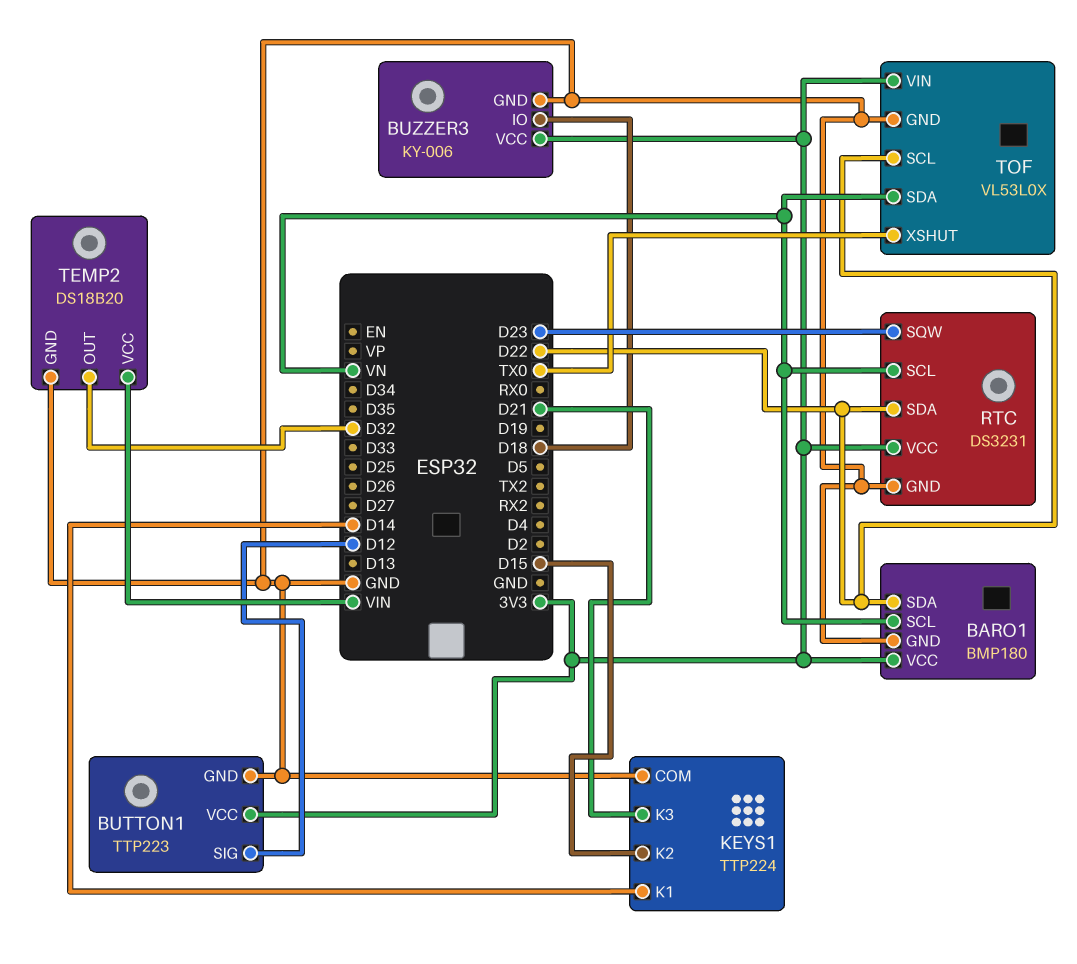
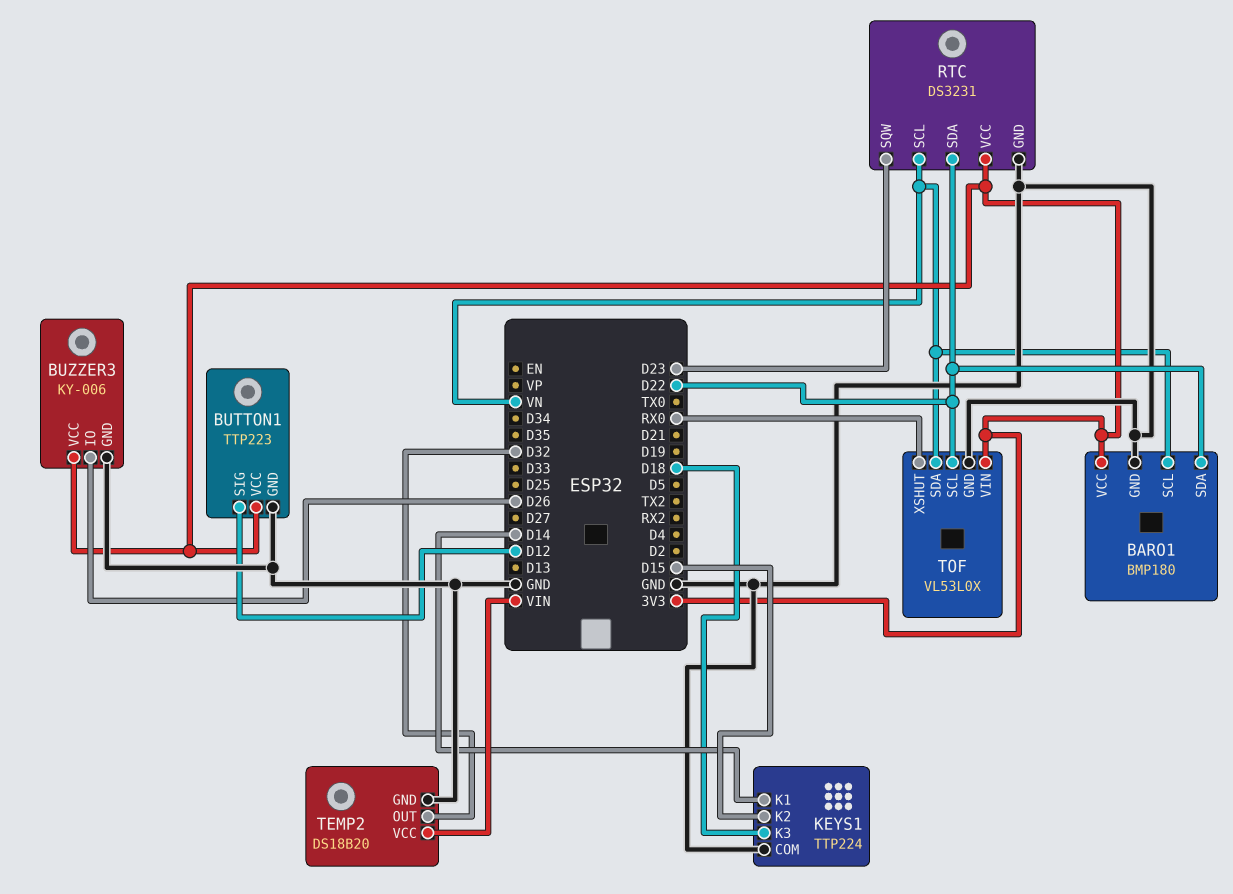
BUZZER3 pin IO: D18 -> D26
KEYS1 pin K3: D21 -> D18
TOF pin XSHUT: TX0 -> RX0

